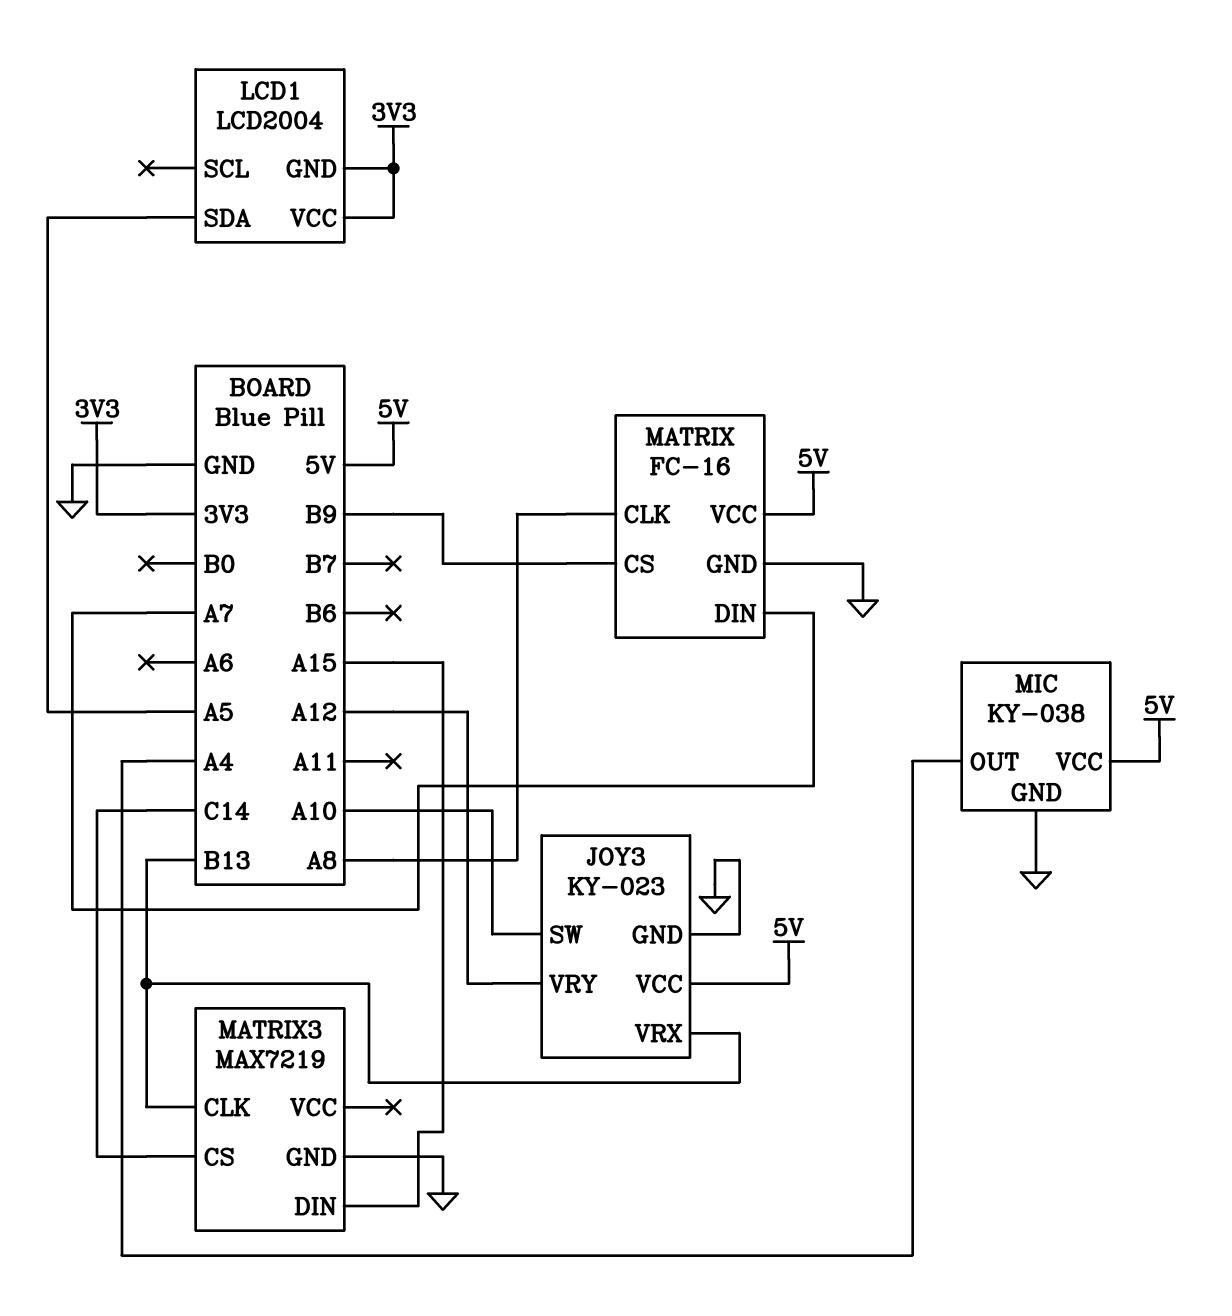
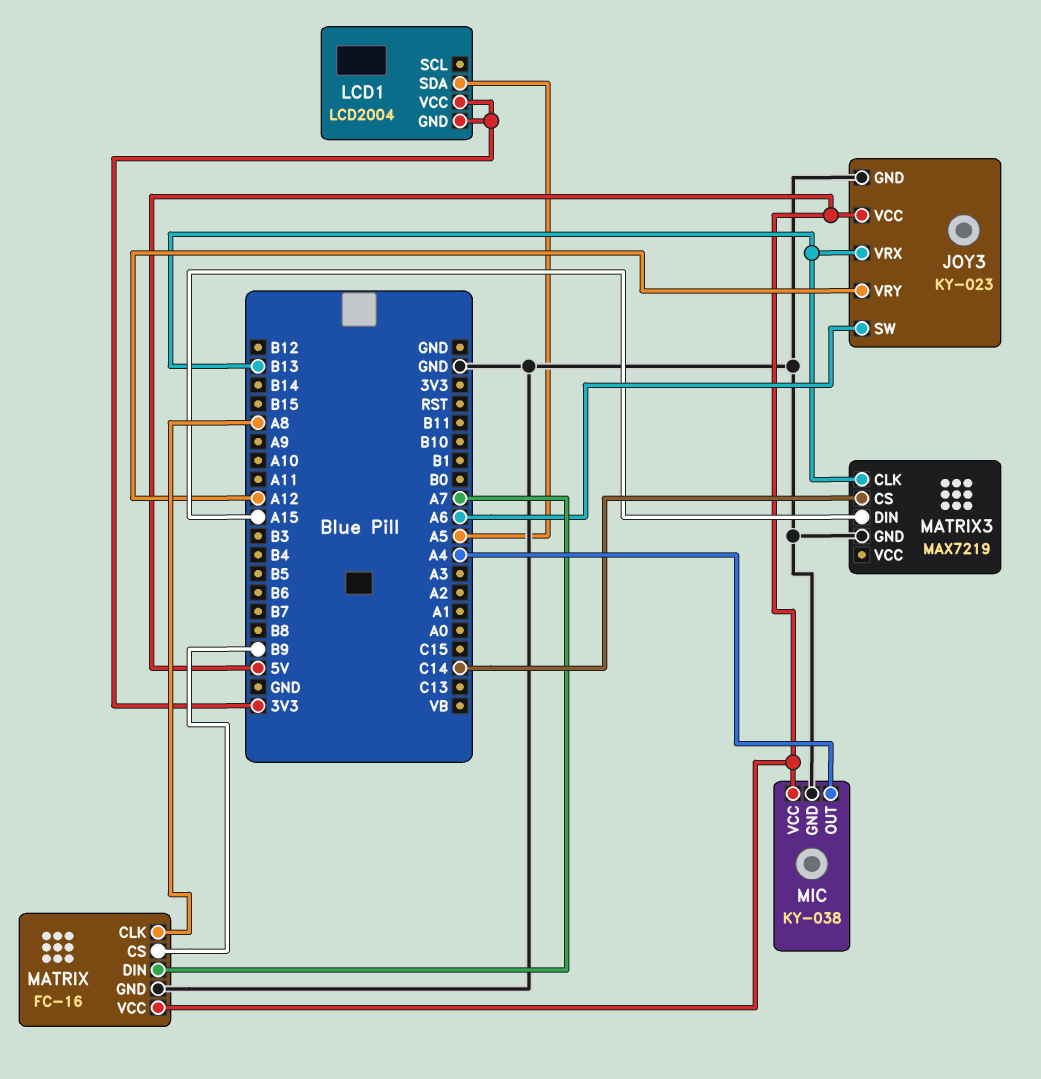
JOY3 pin SW: A10 -> A6

